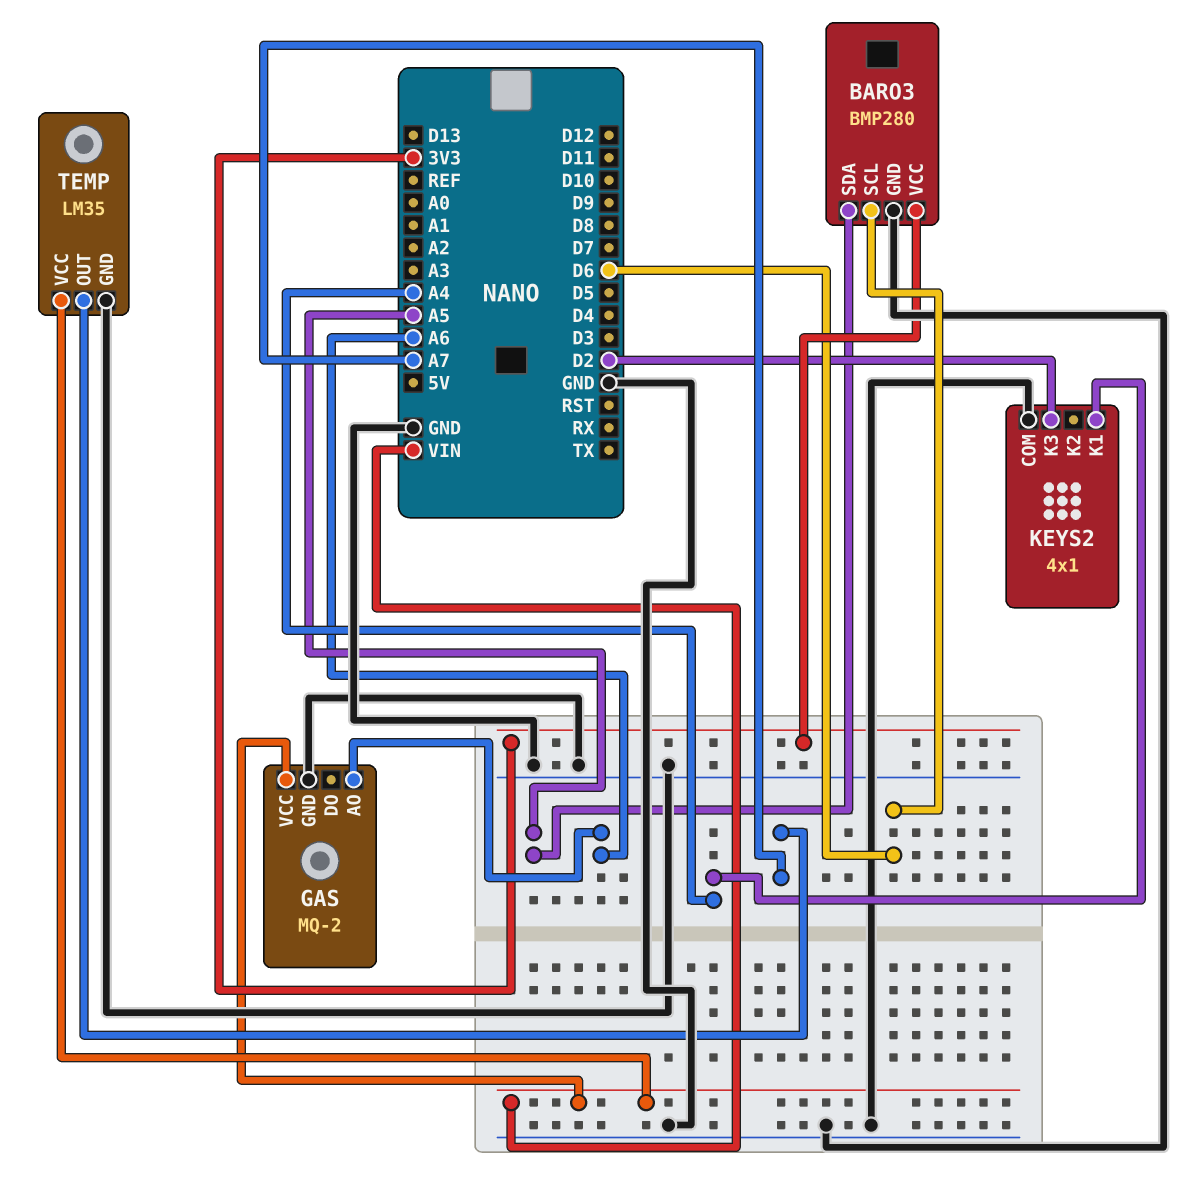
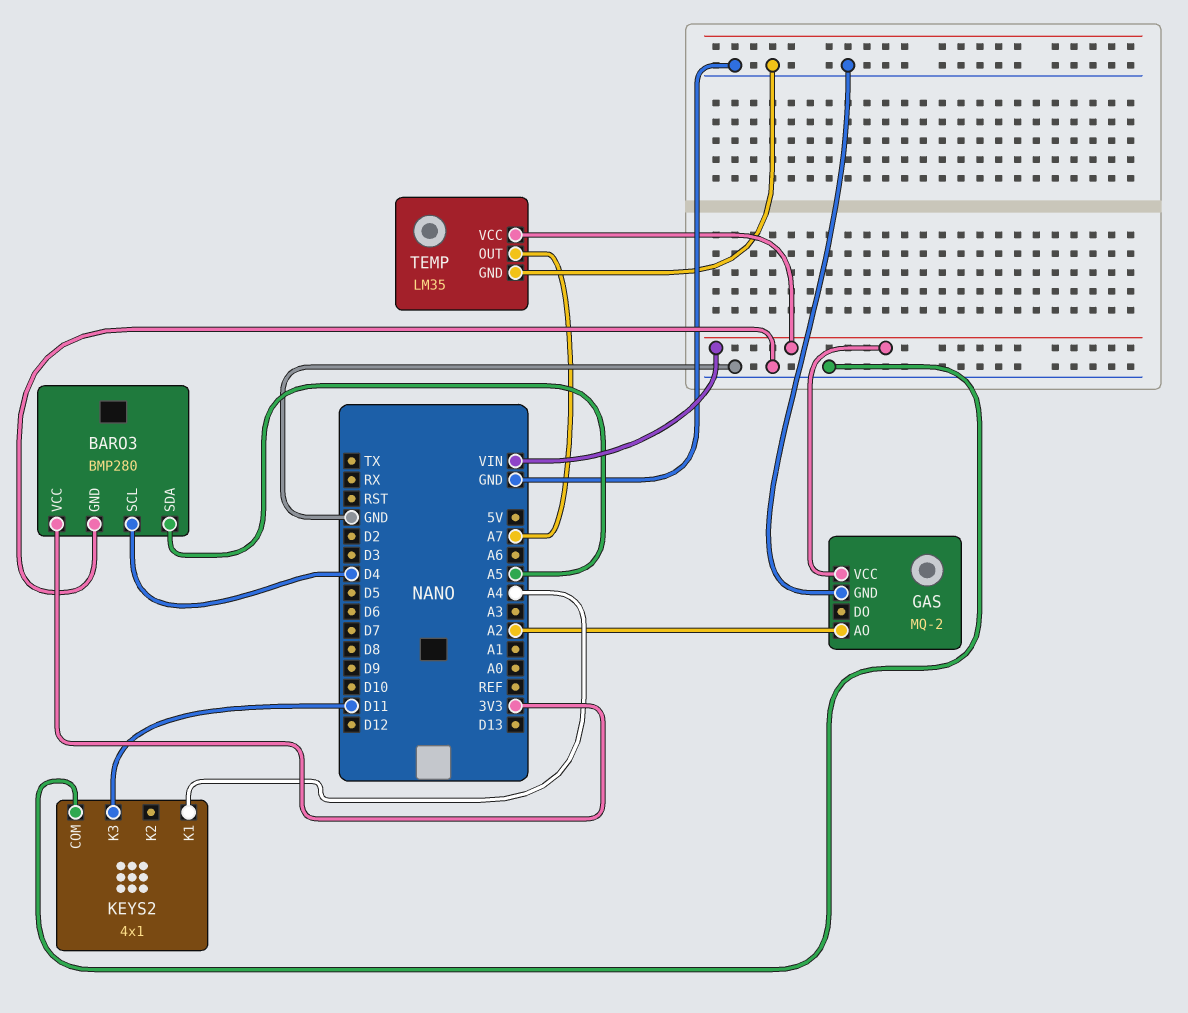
BARO3 pin SCL: D6 -> D4
GAS pin AO: A6 -> A2
KEYS2 pin K3: D2 -> D11

